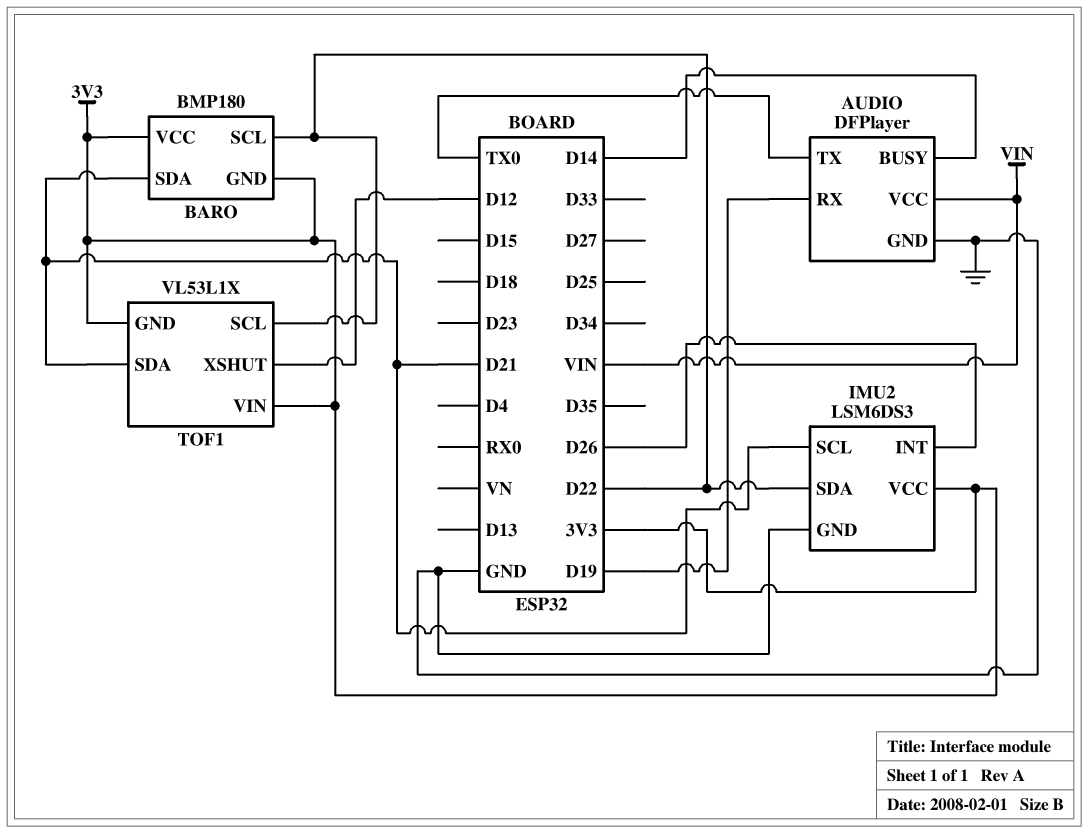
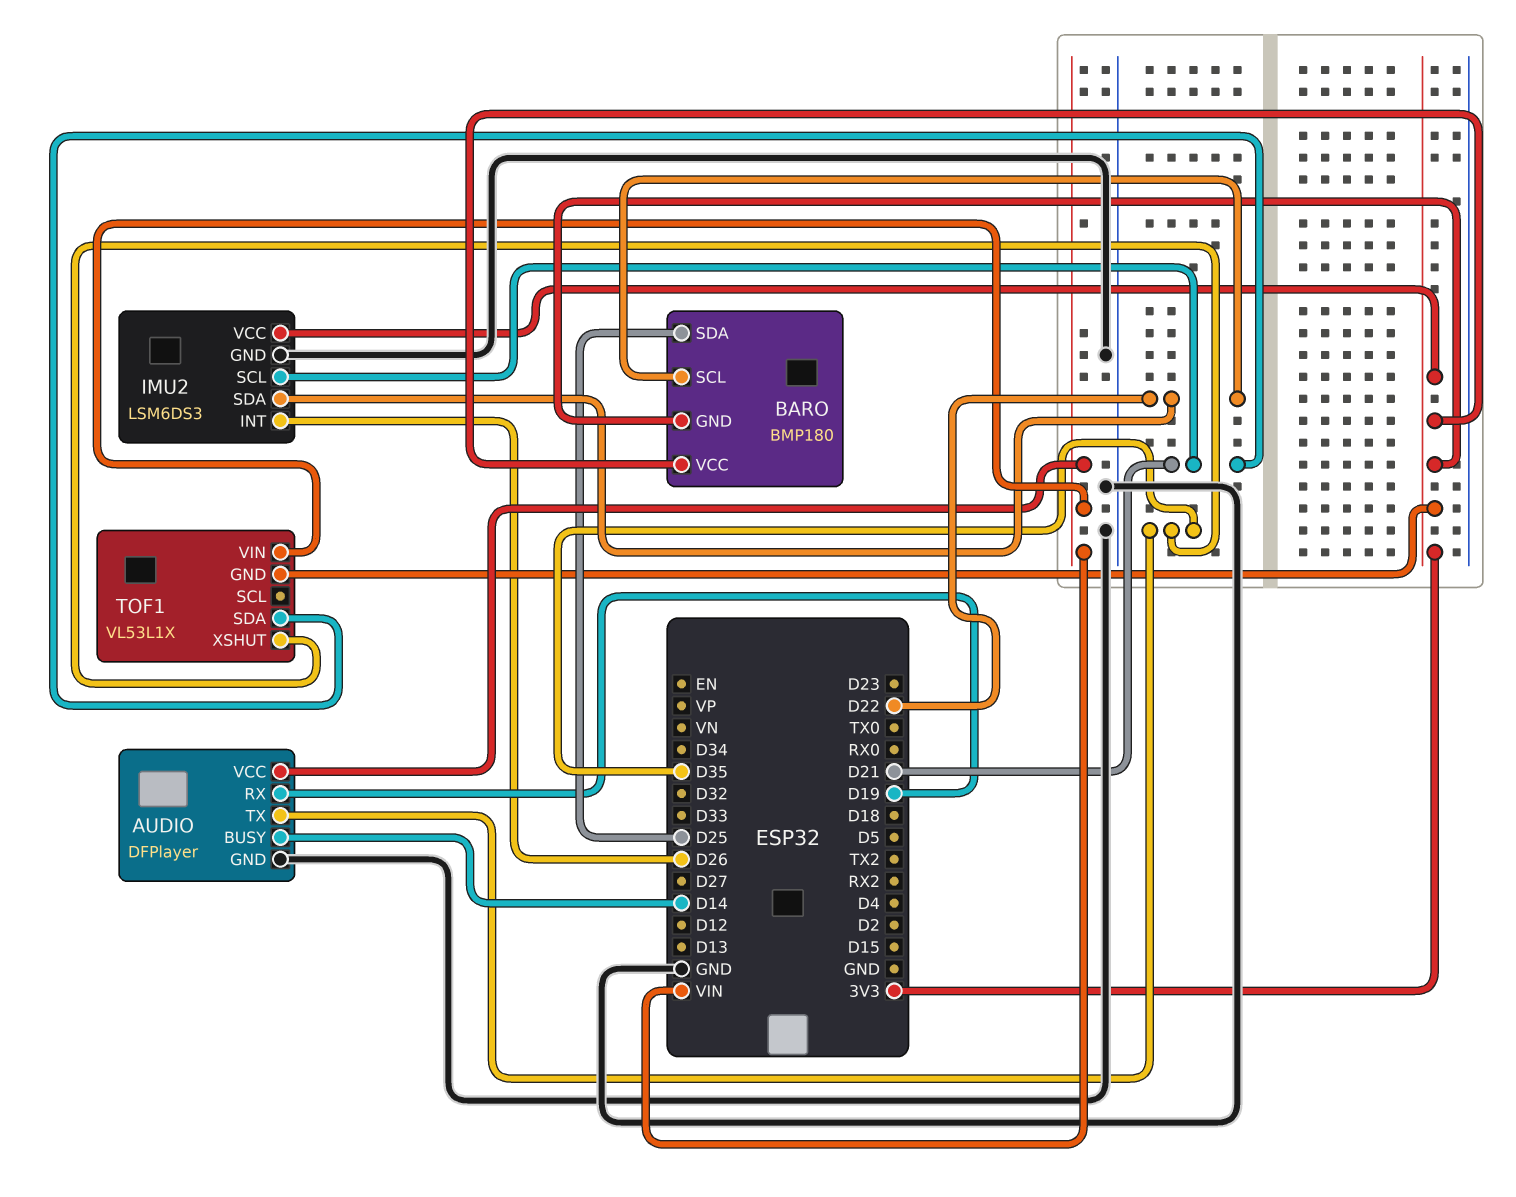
AUDIO pin TX: TX0 -> D35
BARO pin SDA: D21 -> D25
TOF1 pin SCL: D22 -> none
TOF1 pin VIN: 3V3 -> VIN
TOF1 pin XSHUT: D12 -> D35

